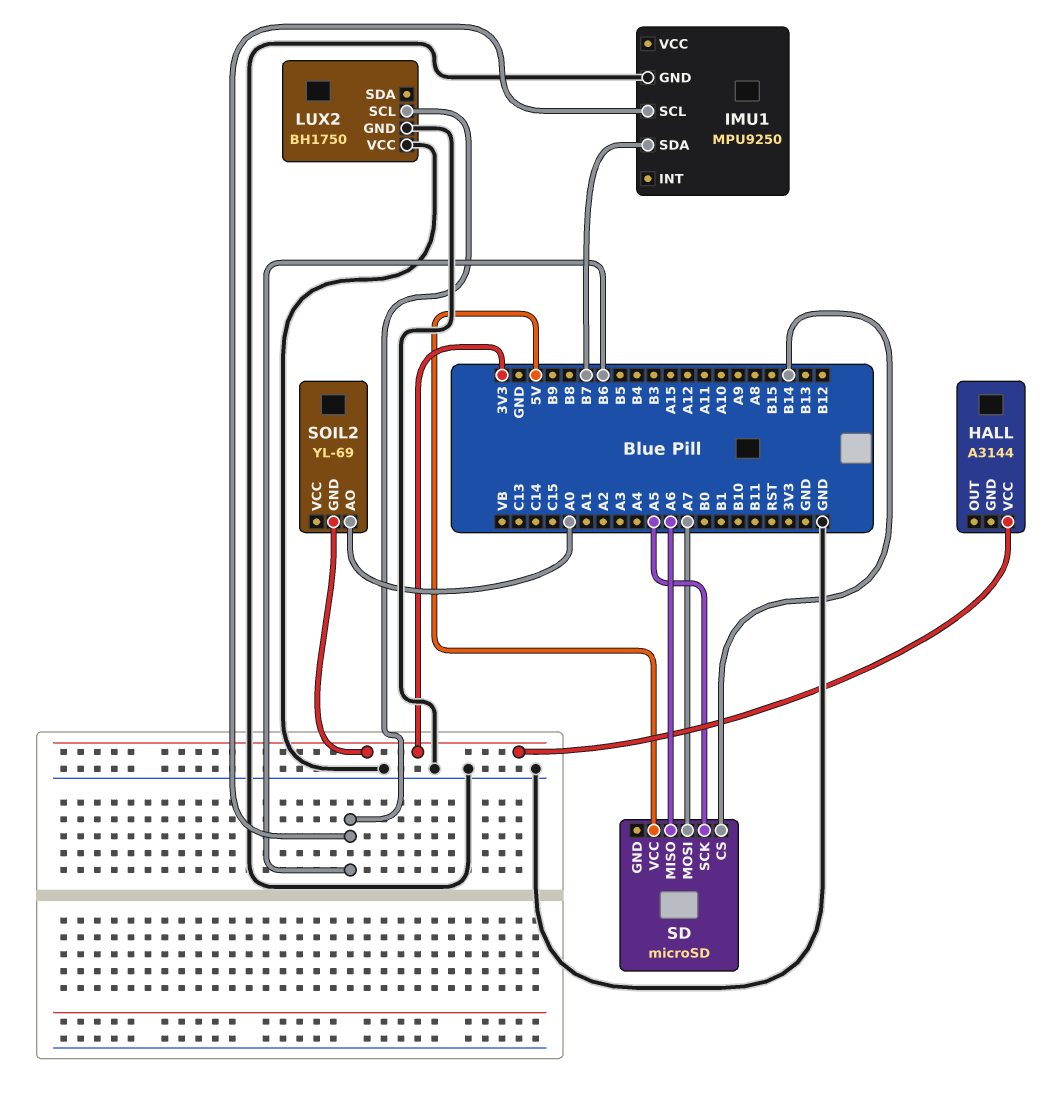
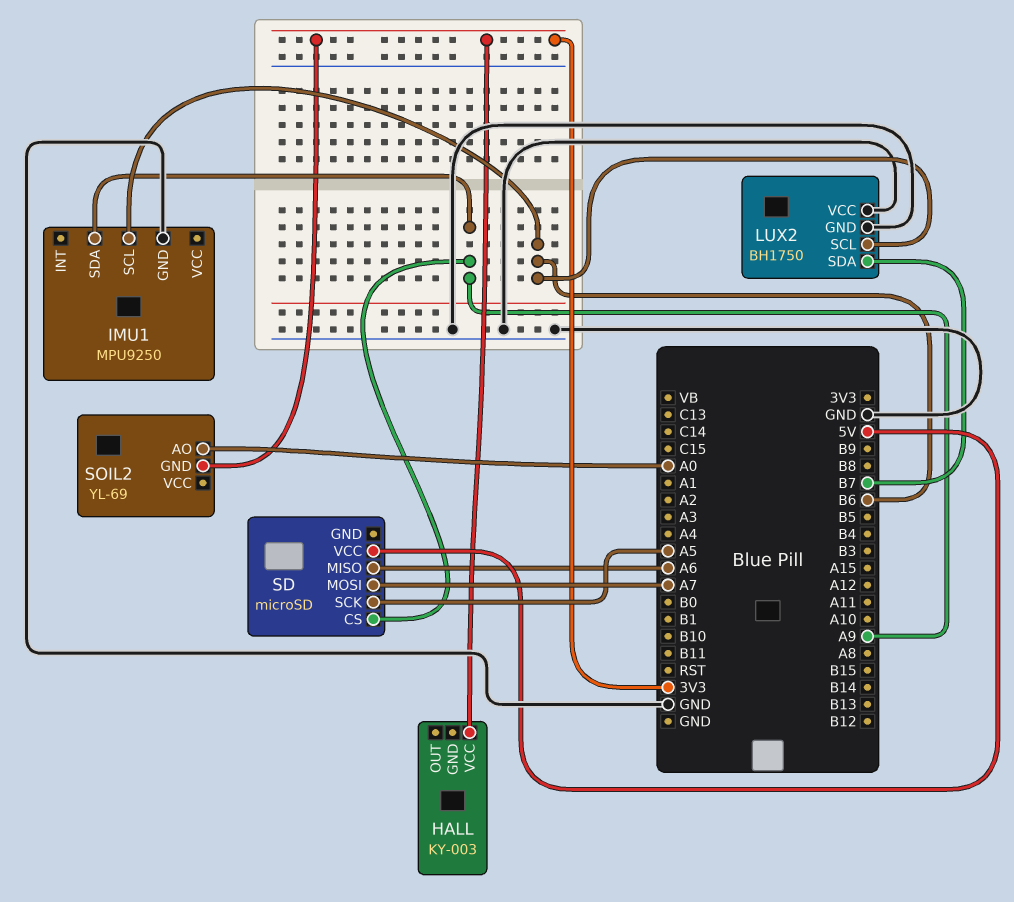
HALL: A3144 -> KY-003
IMU1 pin SDA: B7 -> A9
LUX2 pin SDA: none -> B7
SD pin CS: B14 -> A9

